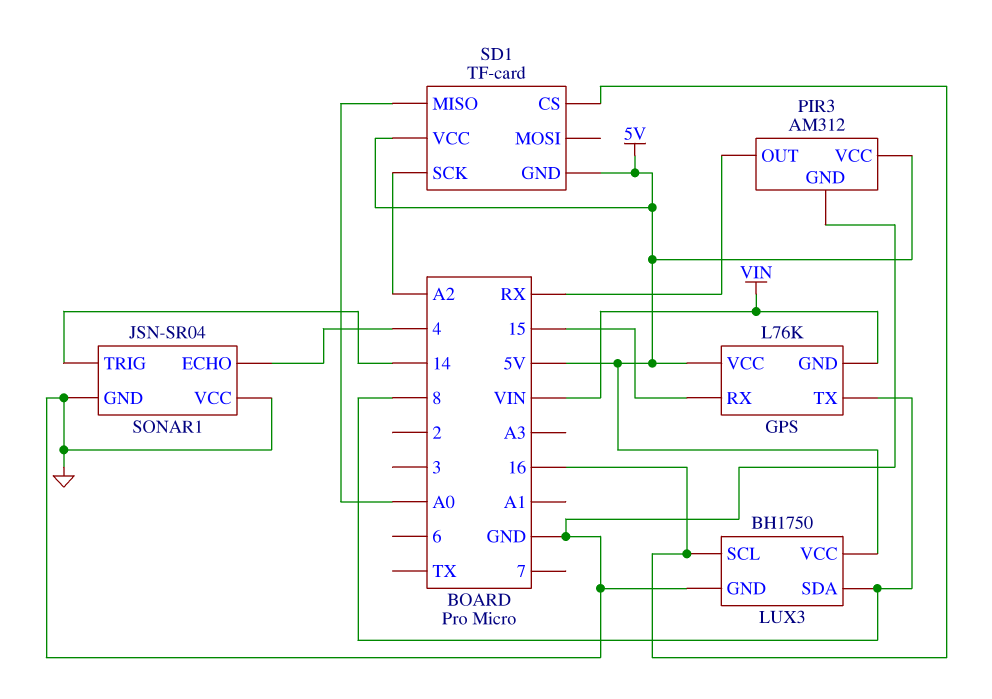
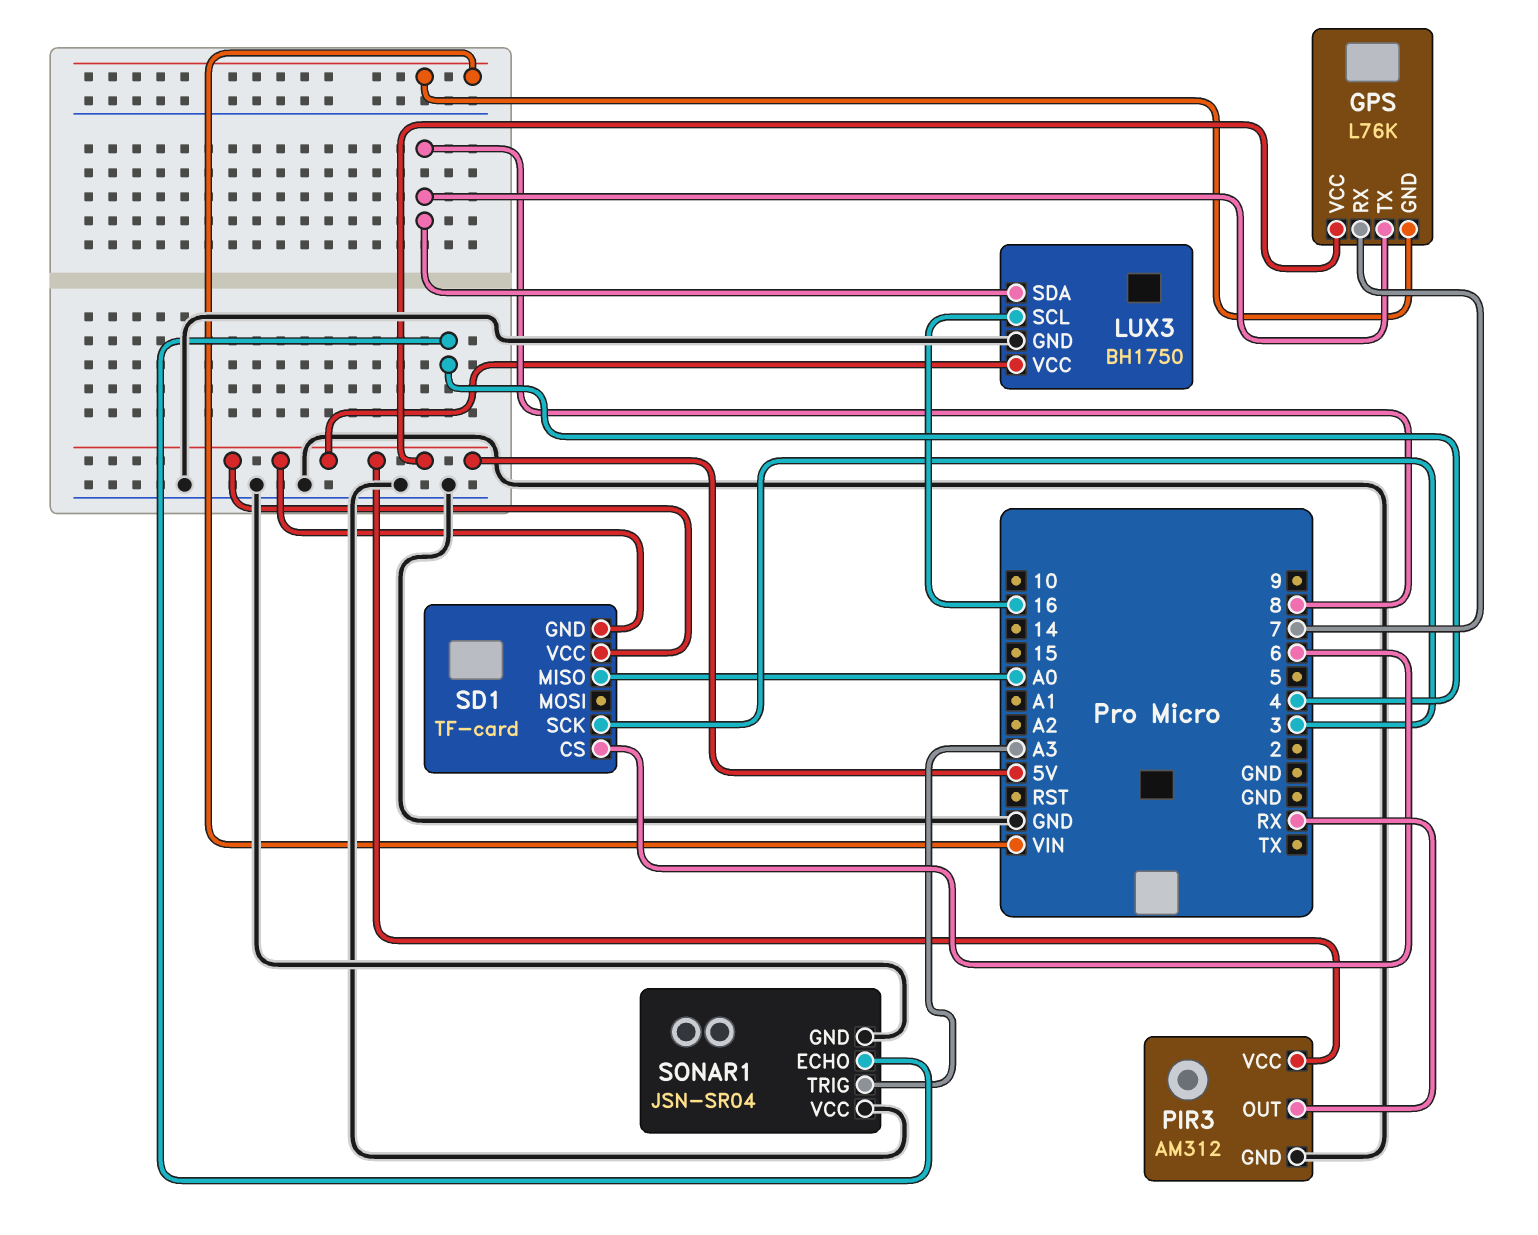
GPS pin RX: 15 -> 7
SD1 pin CS: 16 -> 6
SD1 pin SCK: A2 -> 3
SONAR1 pin TRIG: 14 -> A3

